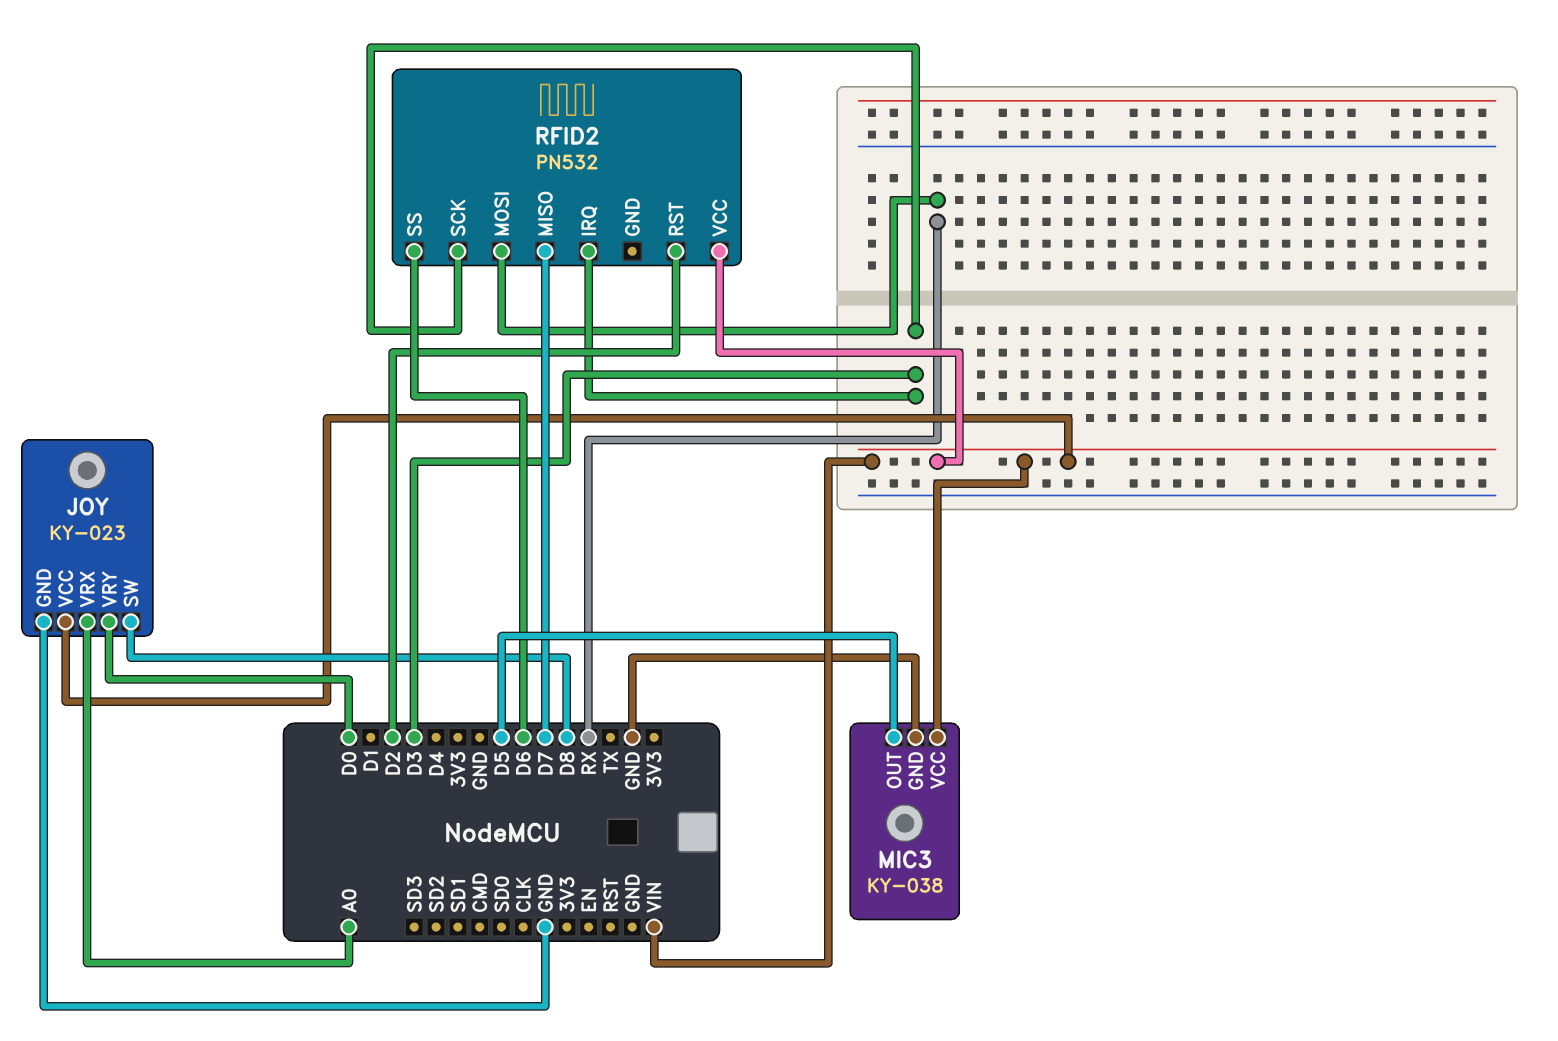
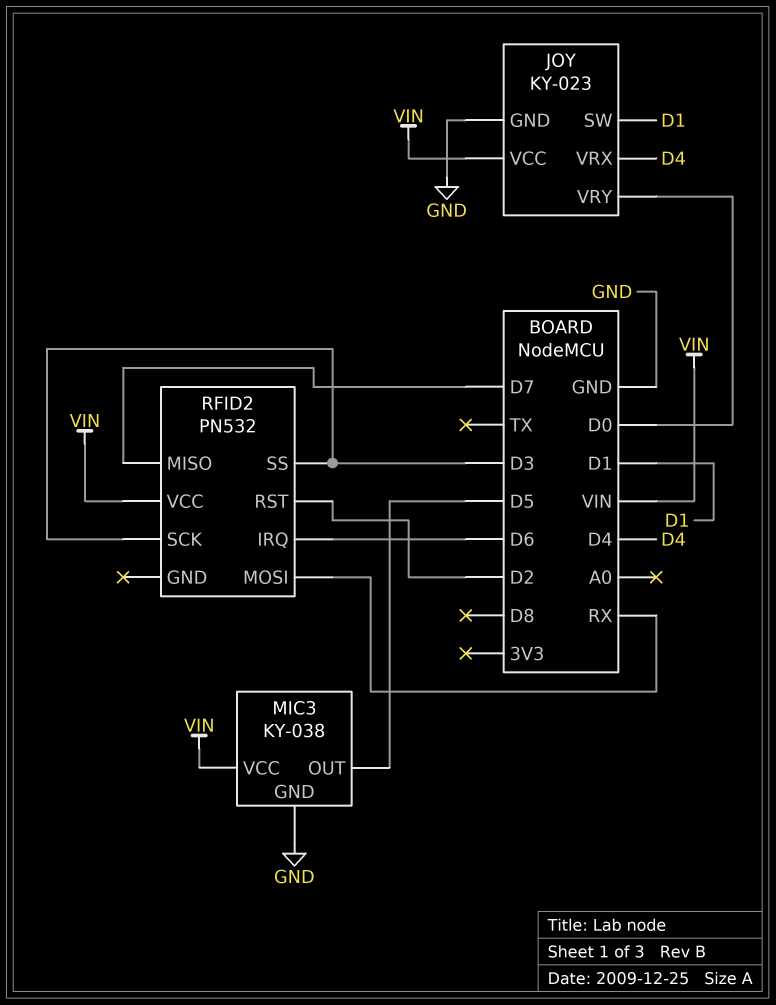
JOY pin SW: D8 -> D1
JOY pin VRX: A0 -> D4
RFID2 pin IRQ: D3 -> D6
RFID2 pin SS: D6 -> D3

